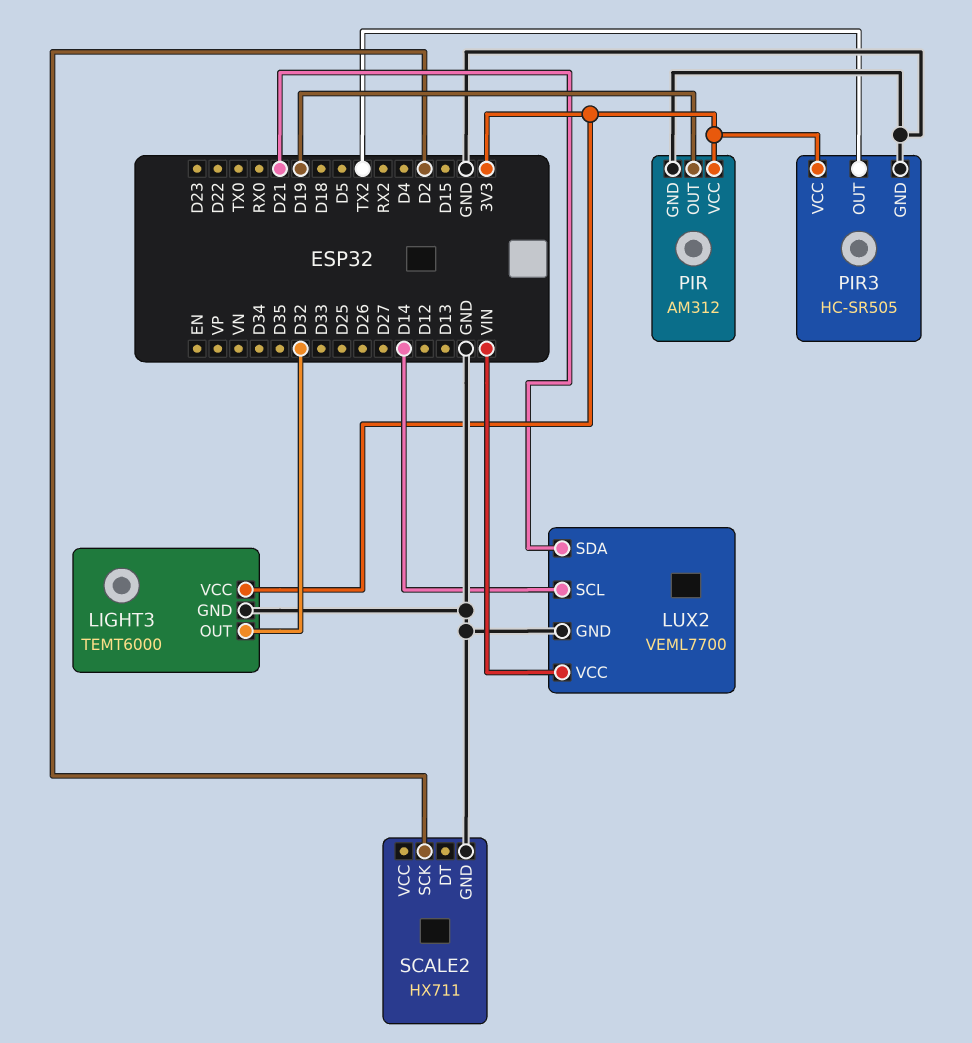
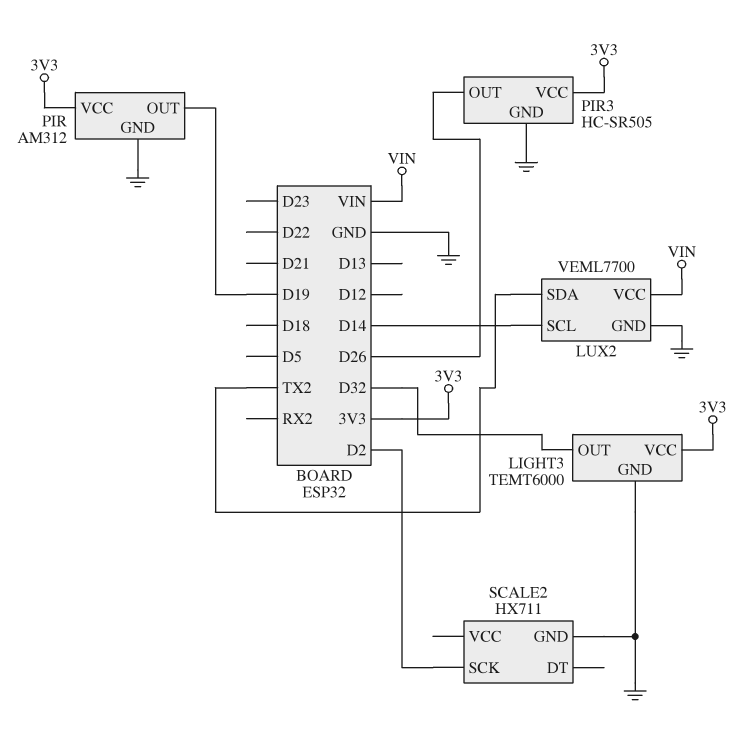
LUX2 pin SDA: D21 -> TX2
PIR3 pin OUT: TX2 -> D26

